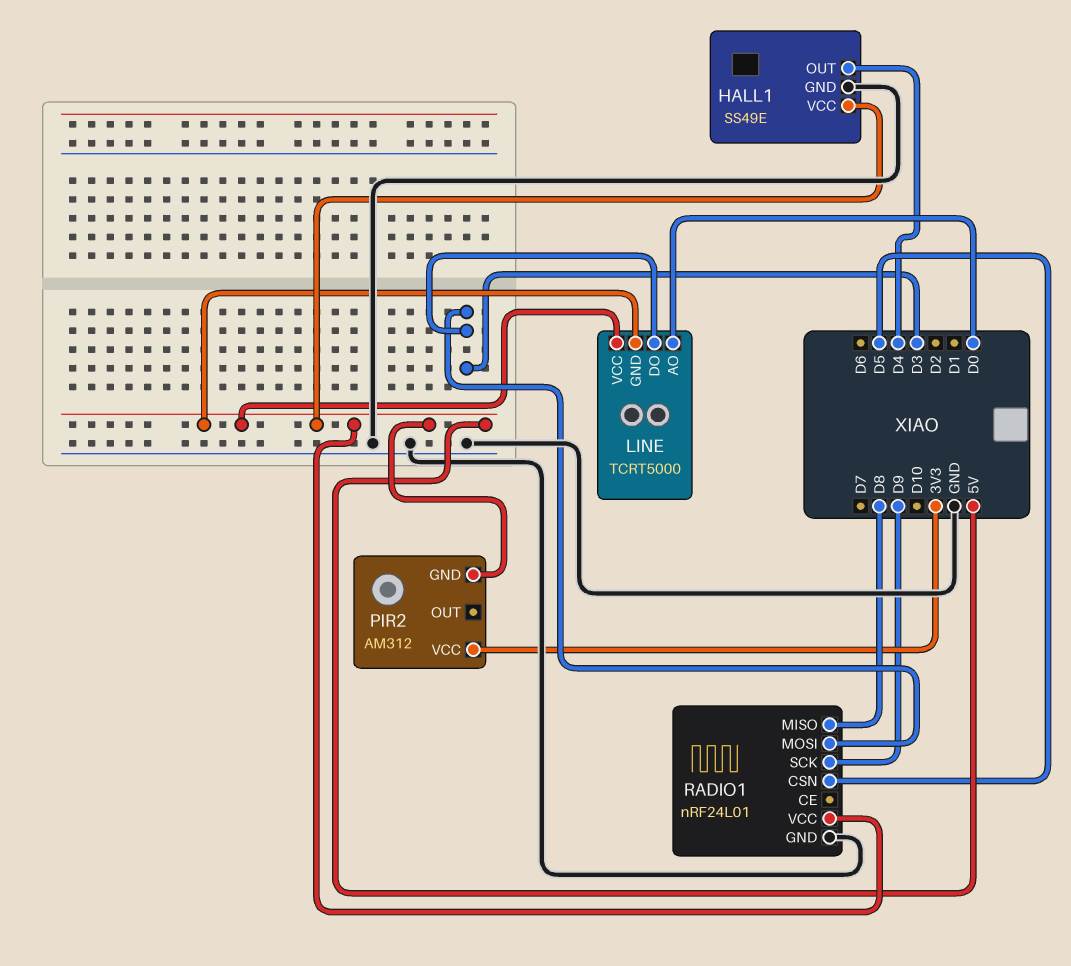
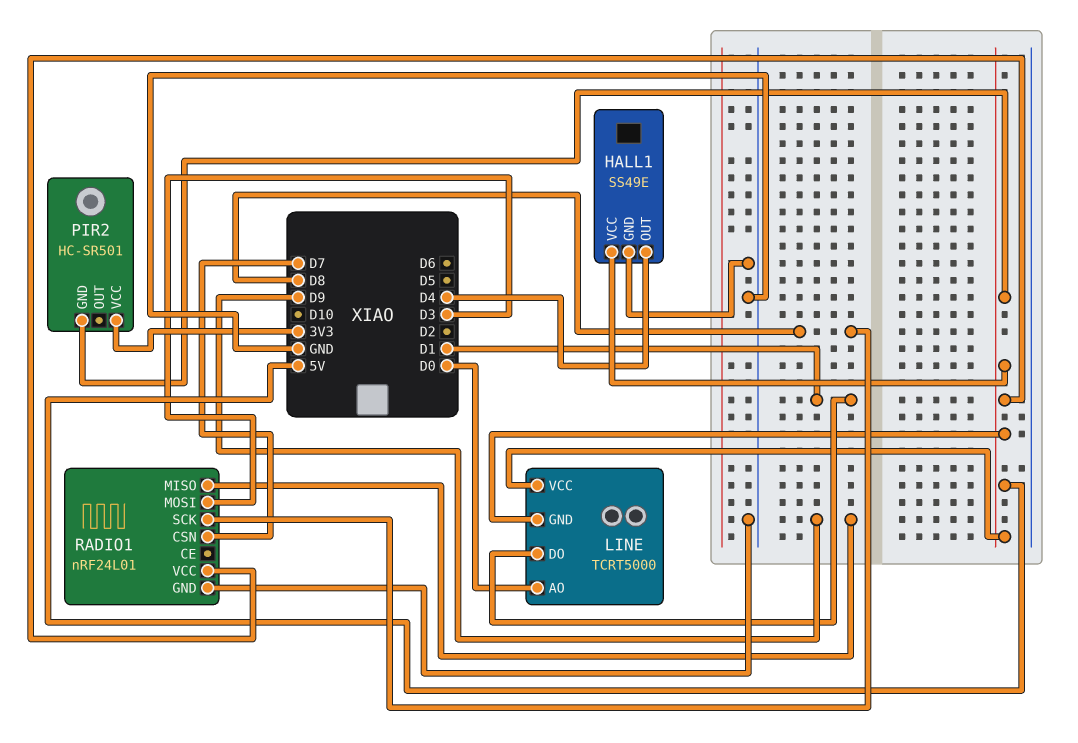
LINE pin DO: D3 -> D1
PIR2: AM312 -> HC-SR501
RADIO1 pin CSN: D5 -> D7
RADIO1 pin MISO: D8 -> D9
RADIO1 pin SCK: D9 -> D8

